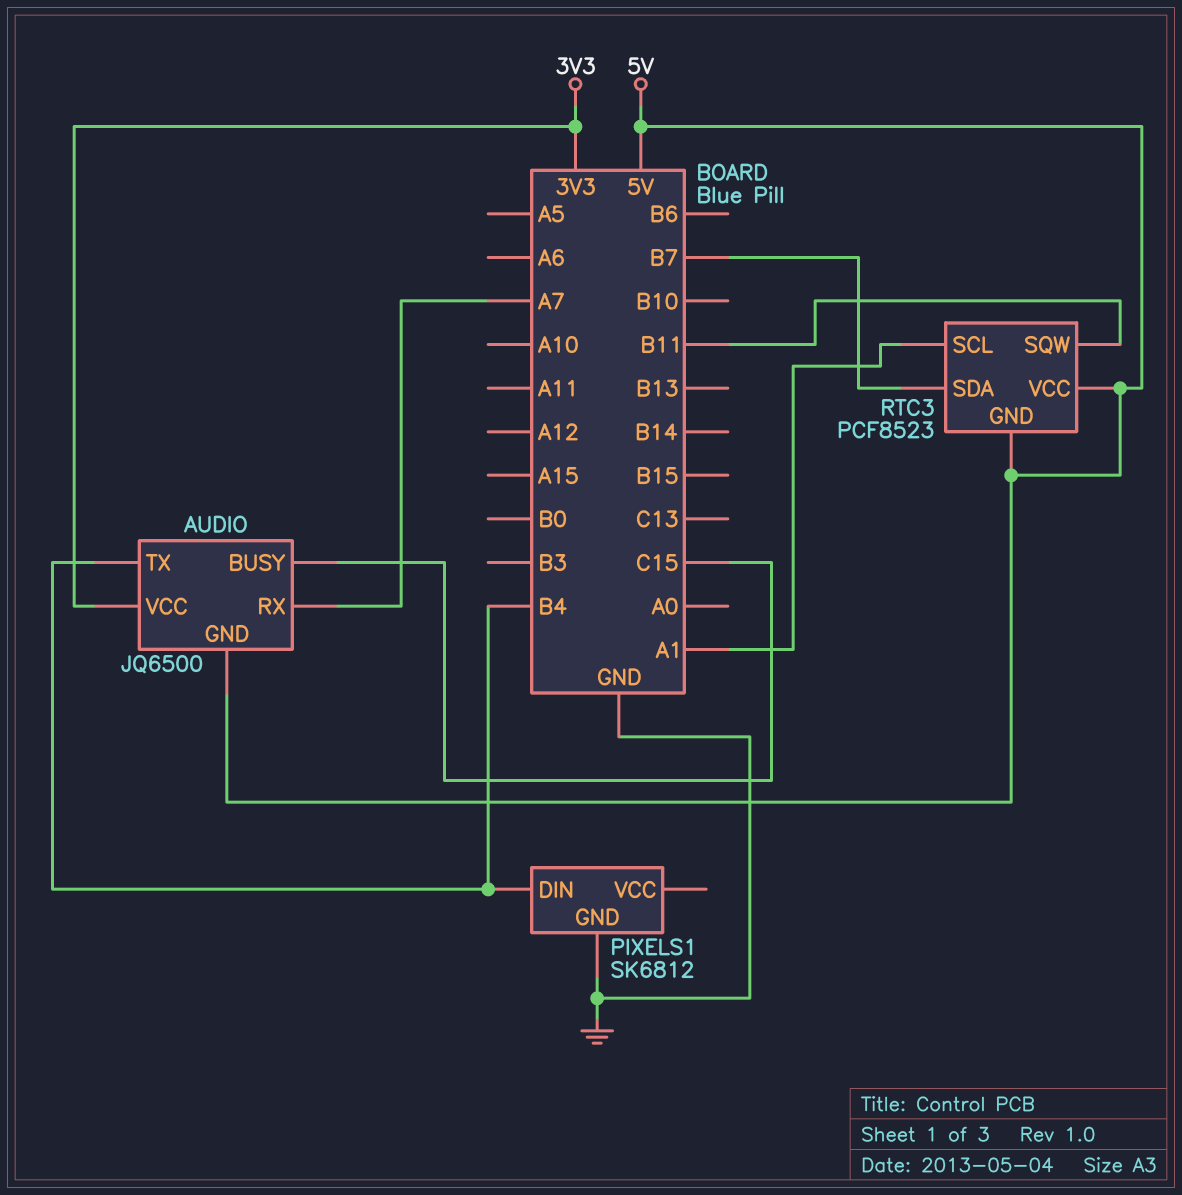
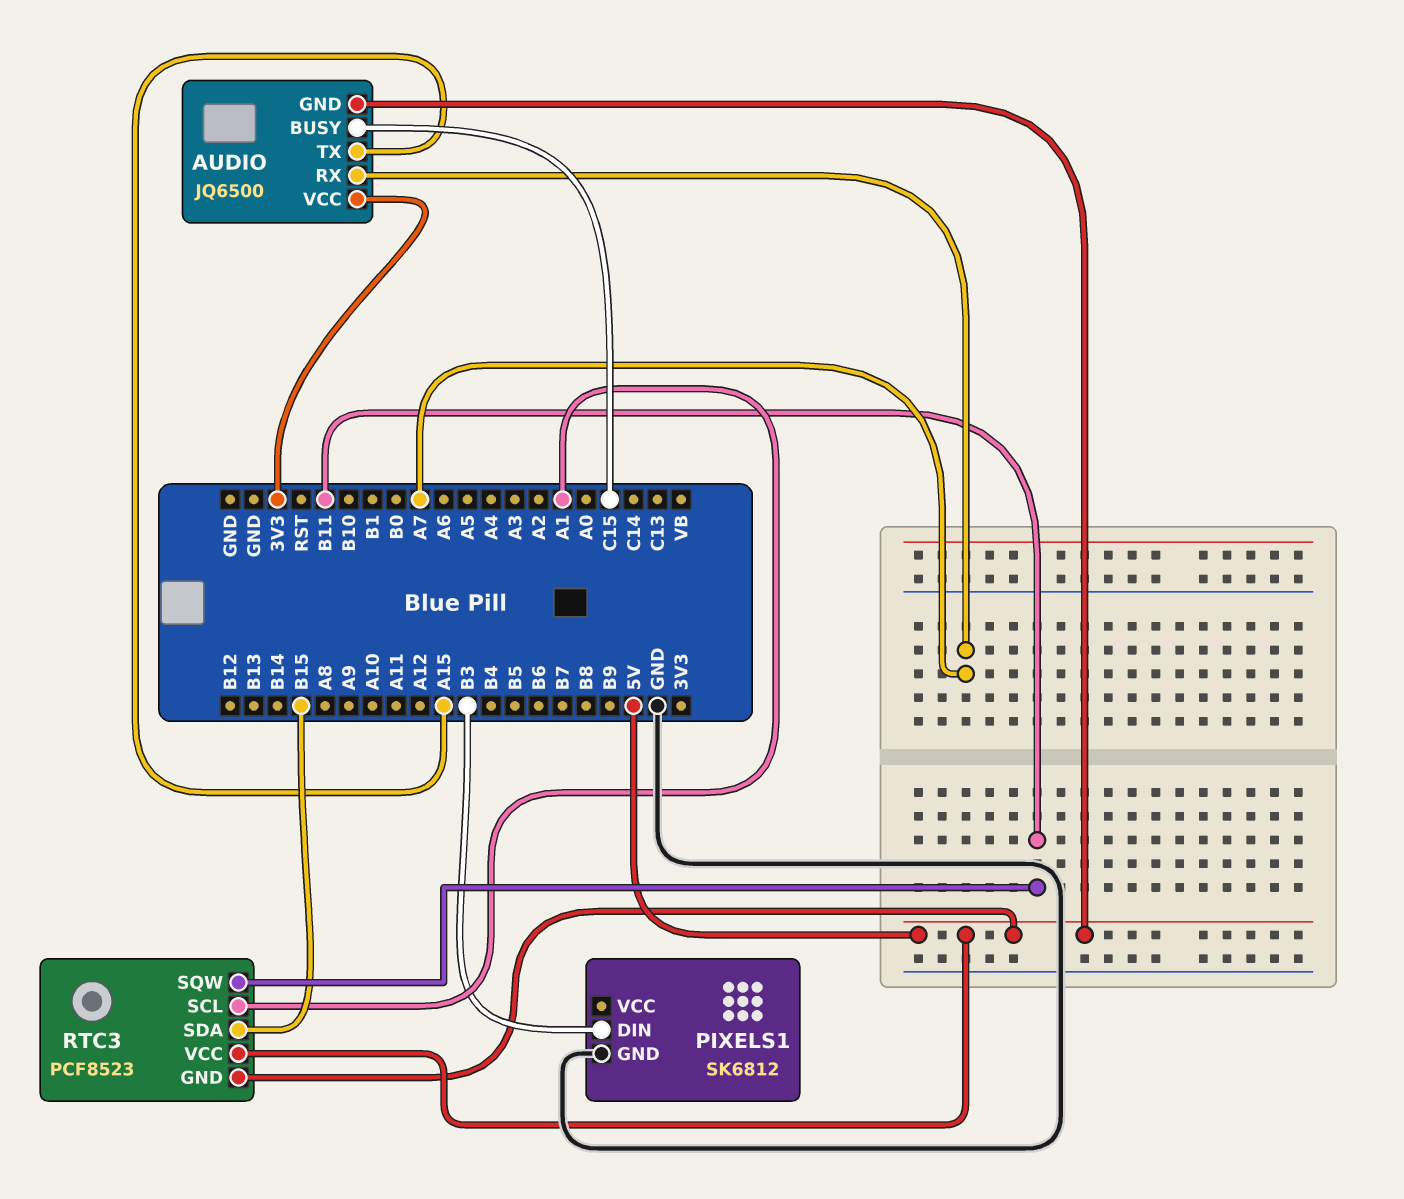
AUDIO pin TX: B4 -> A15
PIXELS1 pin DIN: B4 -> B3
RTC3 pin SDA: B7 -> B15

